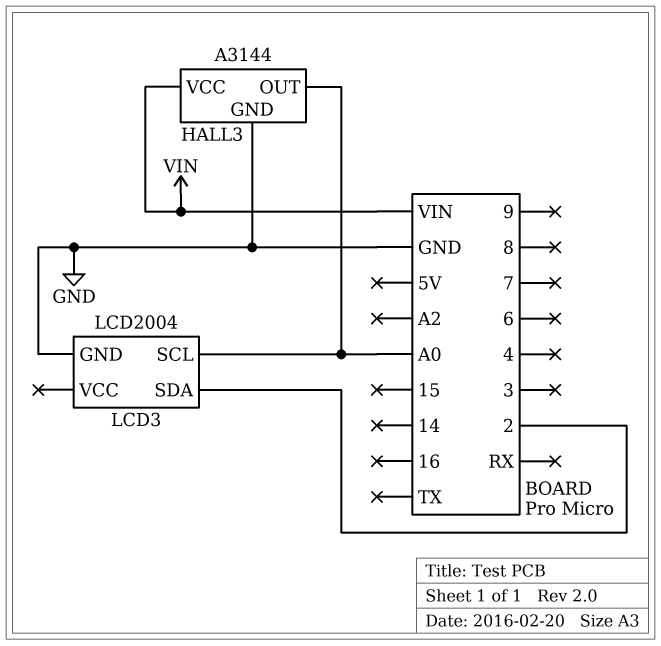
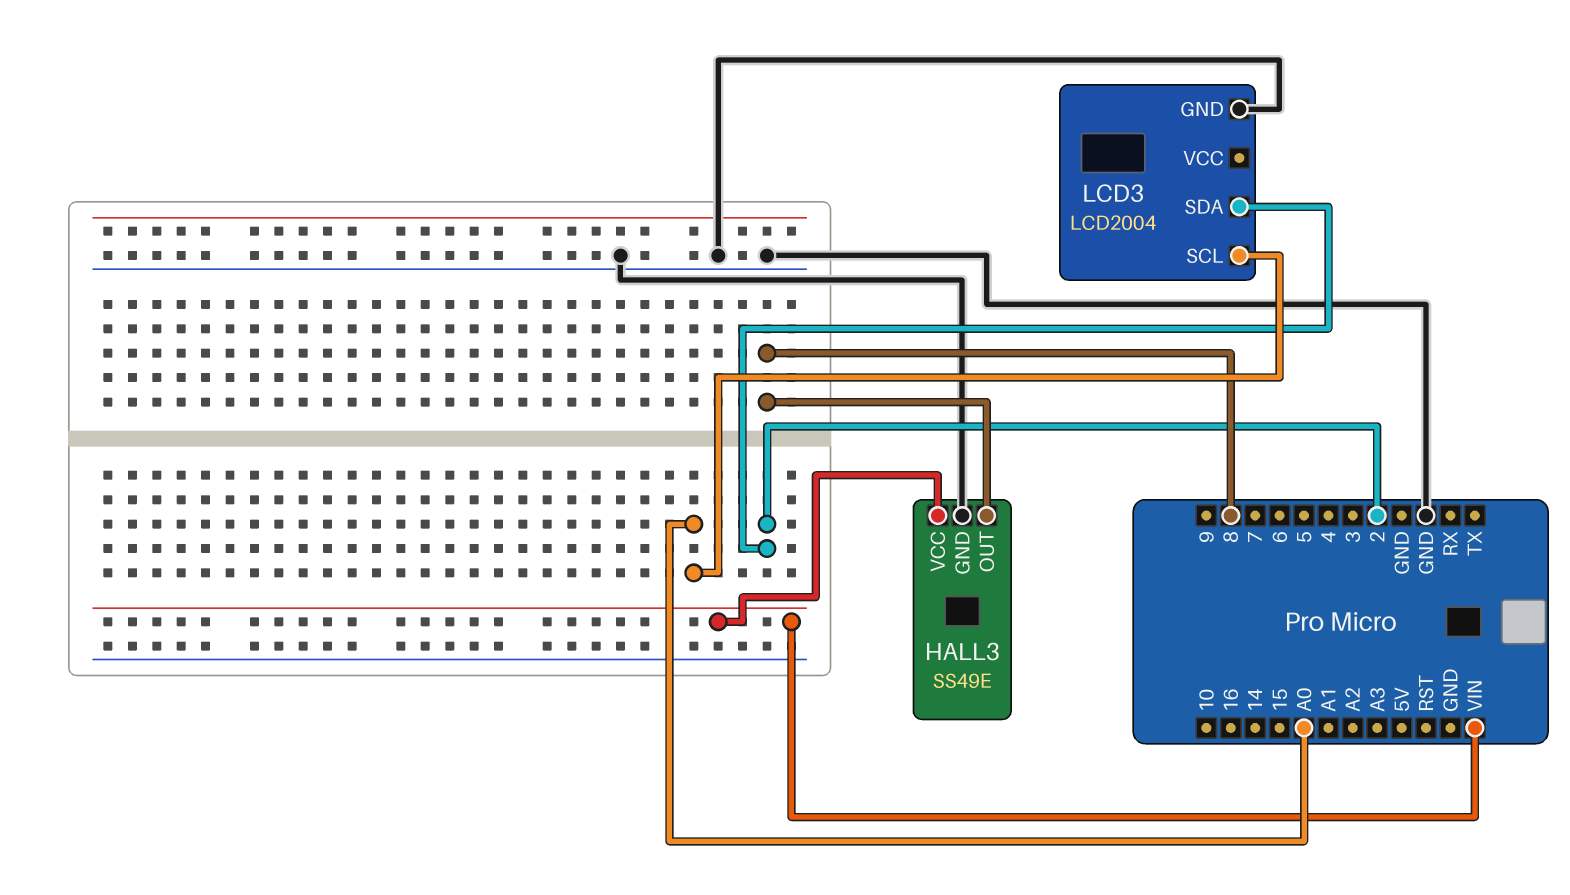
HALL3: A3144 -> SS49E
HALL3 pin OUT: A0 -> 8

